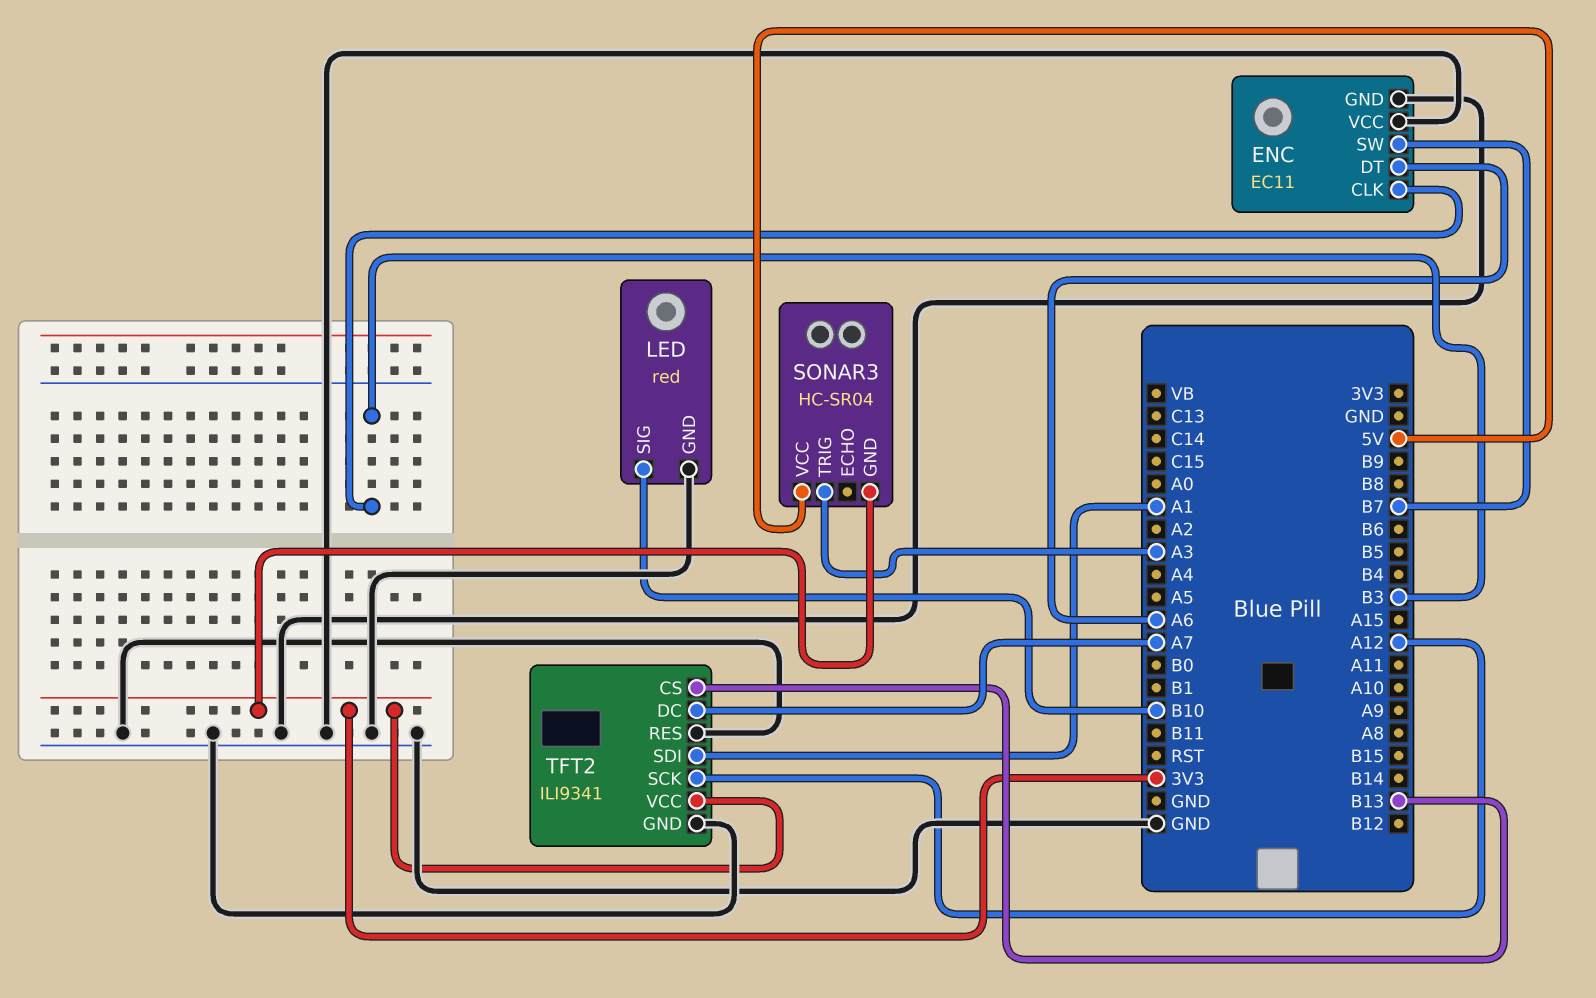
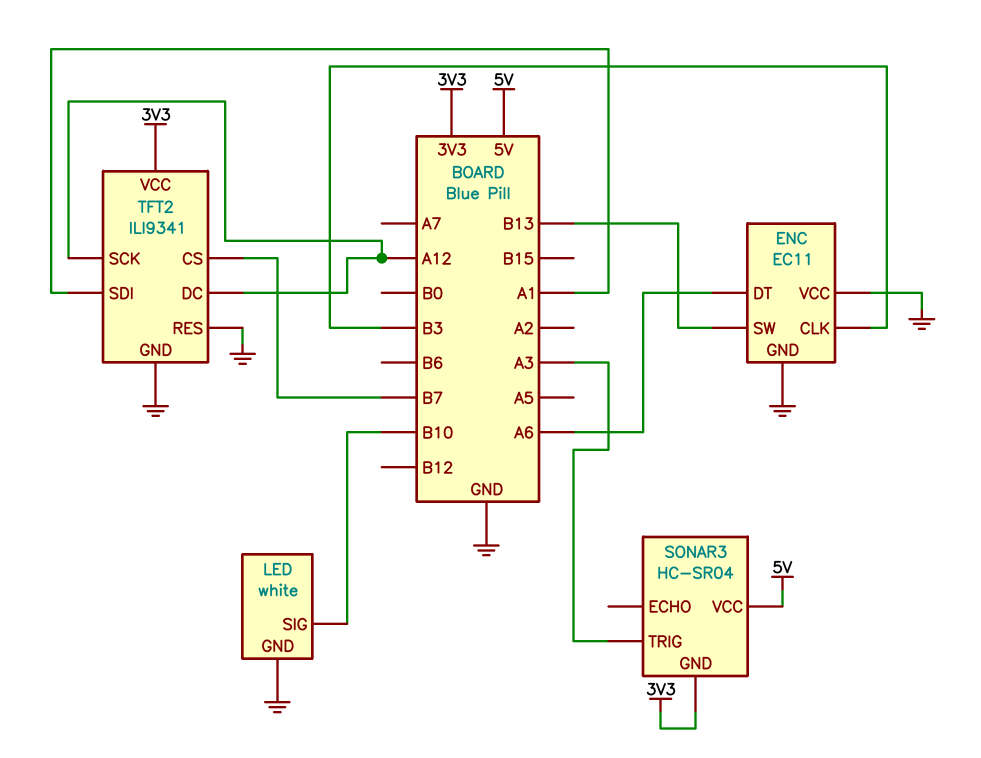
ENC pin SW: B7 -> B13
LED: red -> white
TFT2 pin CS: B13 -> B7
TFT2 pin DC: A7 -> A12

